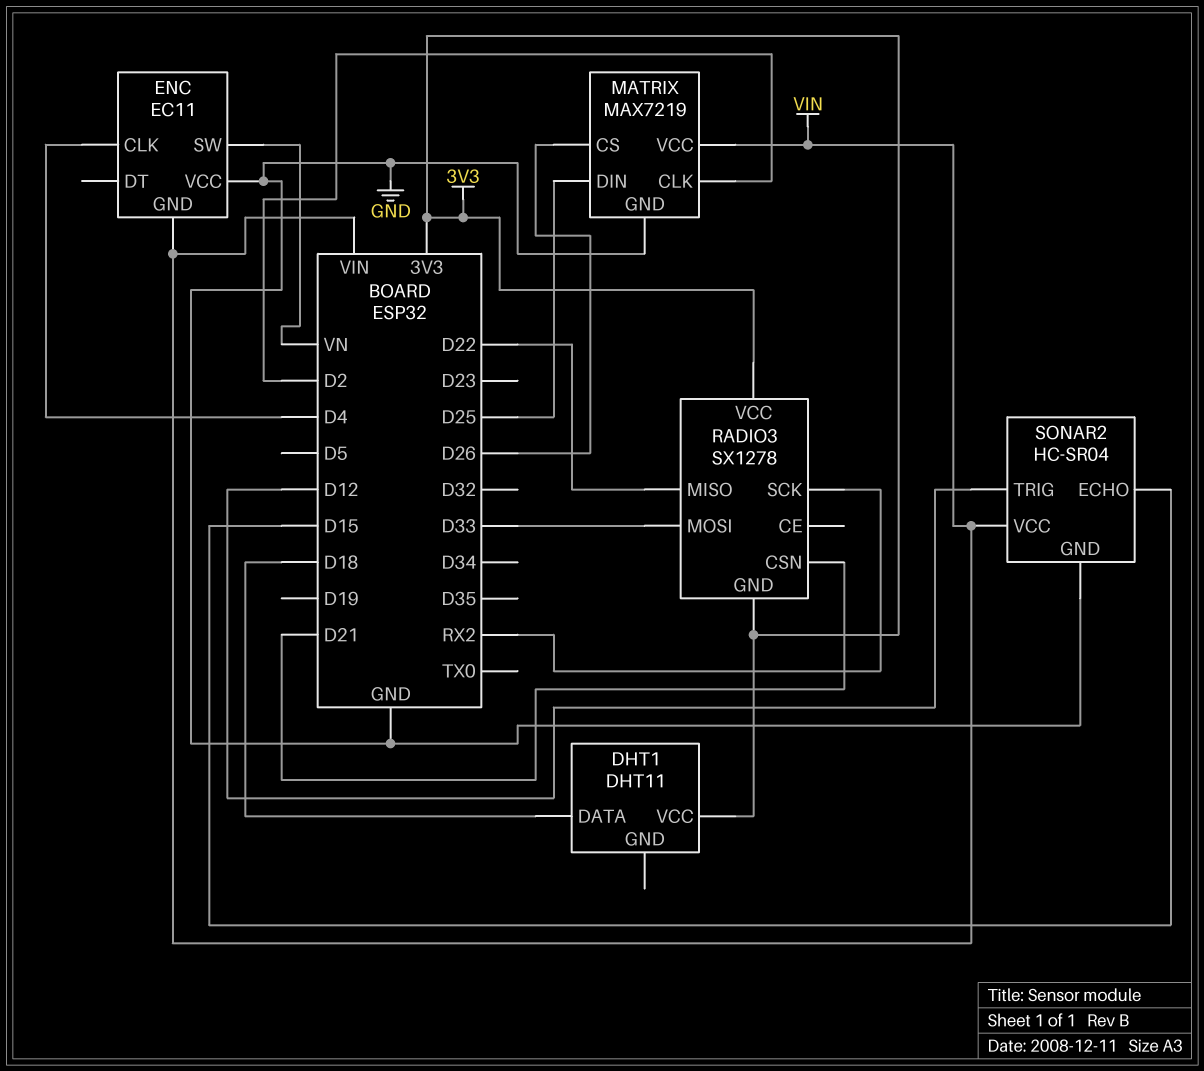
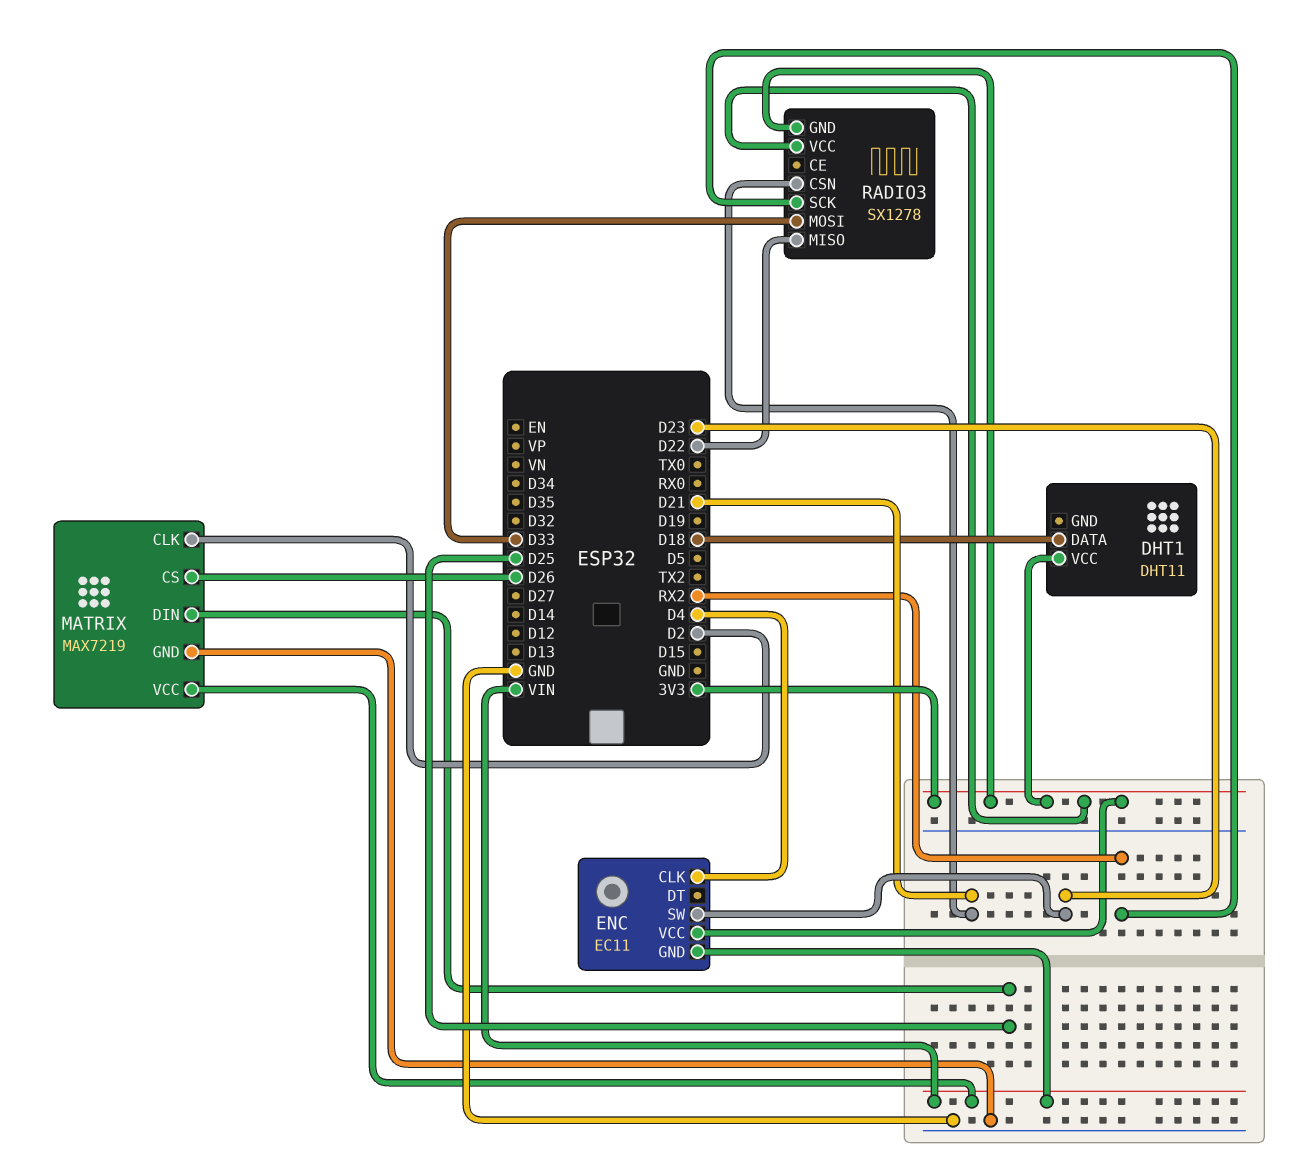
ENC pin SW: VN -> D23
ENC pin VCC: GND -> 3V3
SONAR2: HC-SR04 -> none
SONAR2 pin ECHO: D15 -> none
SONAR2 pin GND: GND -> none
SONAR2 pin TRIG: D12 -> none
SONAR2 pin VCC: VIN -> none

